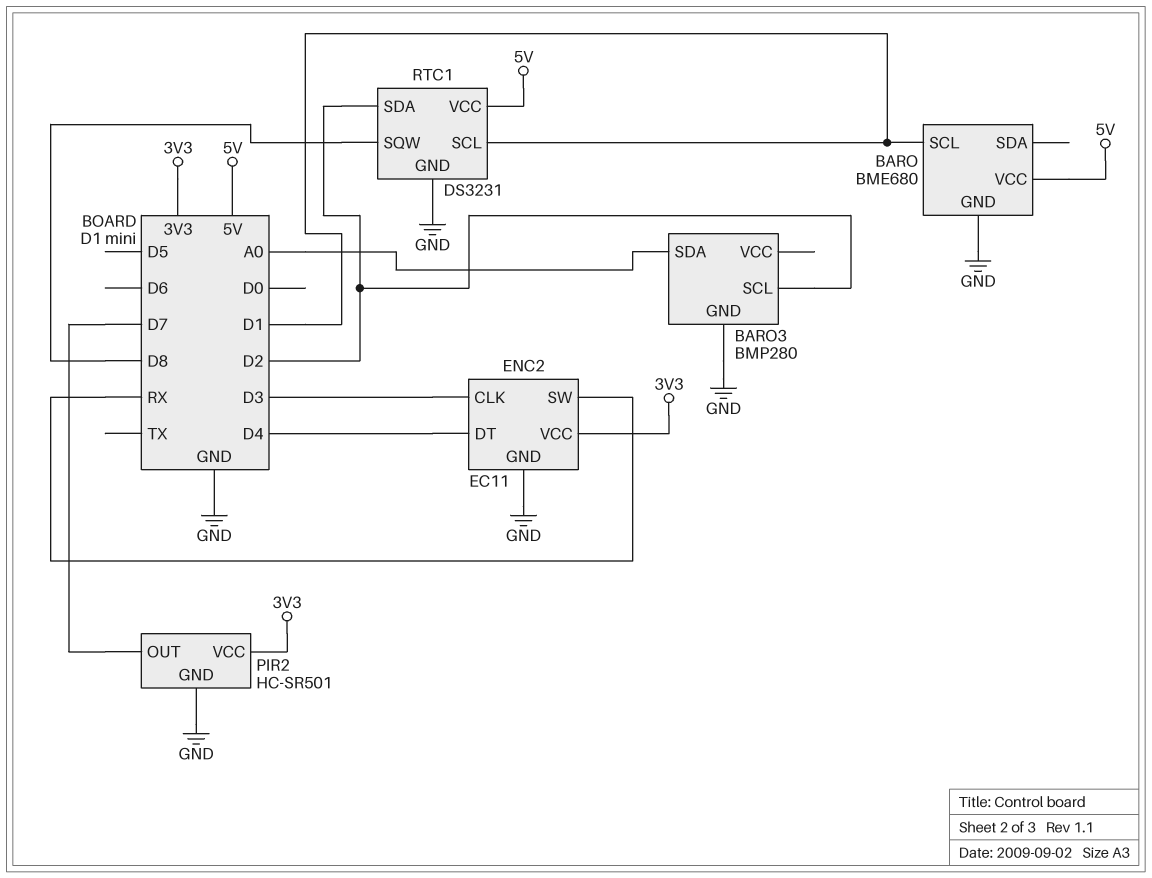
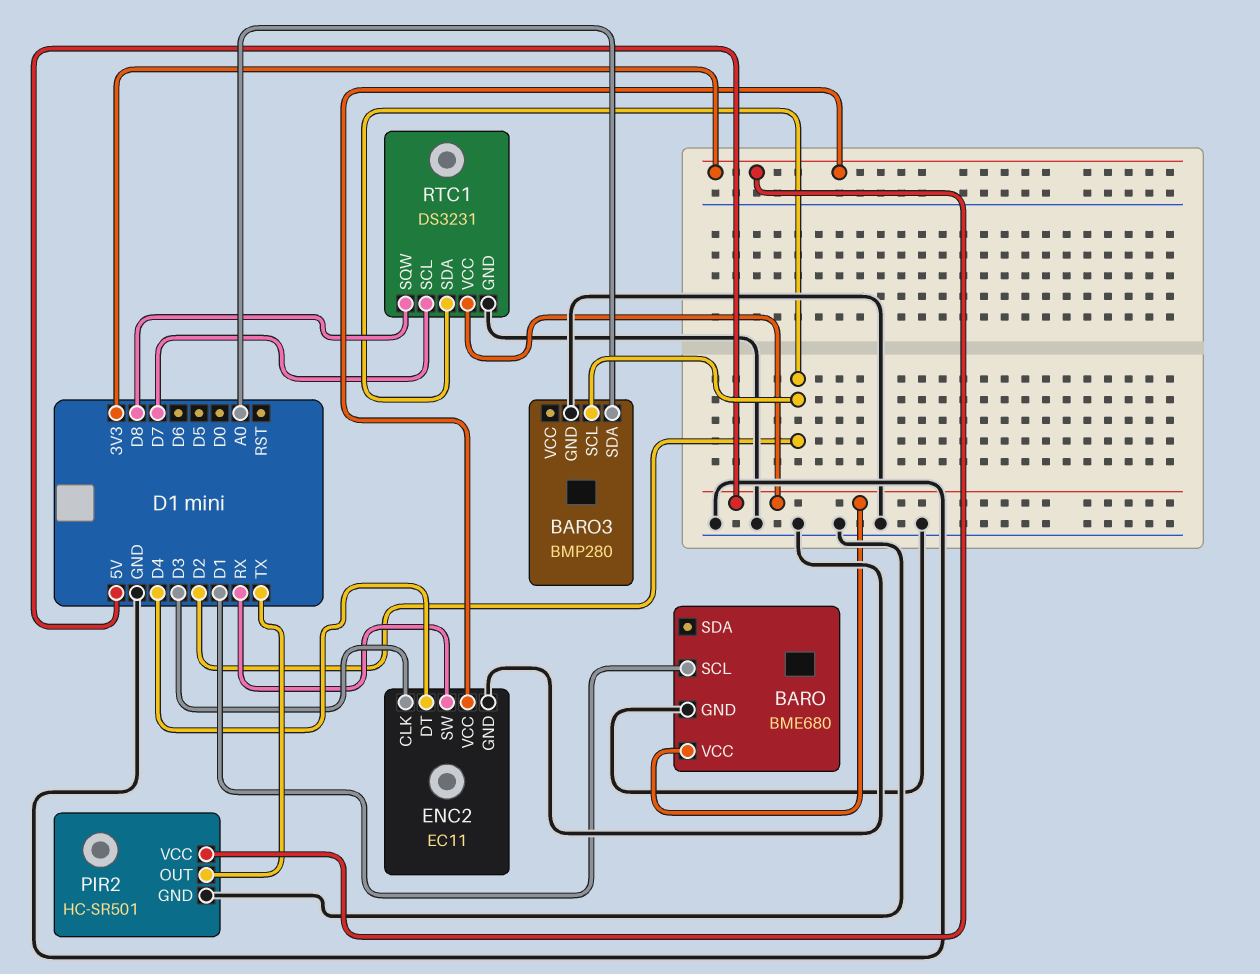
PIR2 pin OUT: D7 -> TX
RTC1 pin SCL: D1 -> D7

